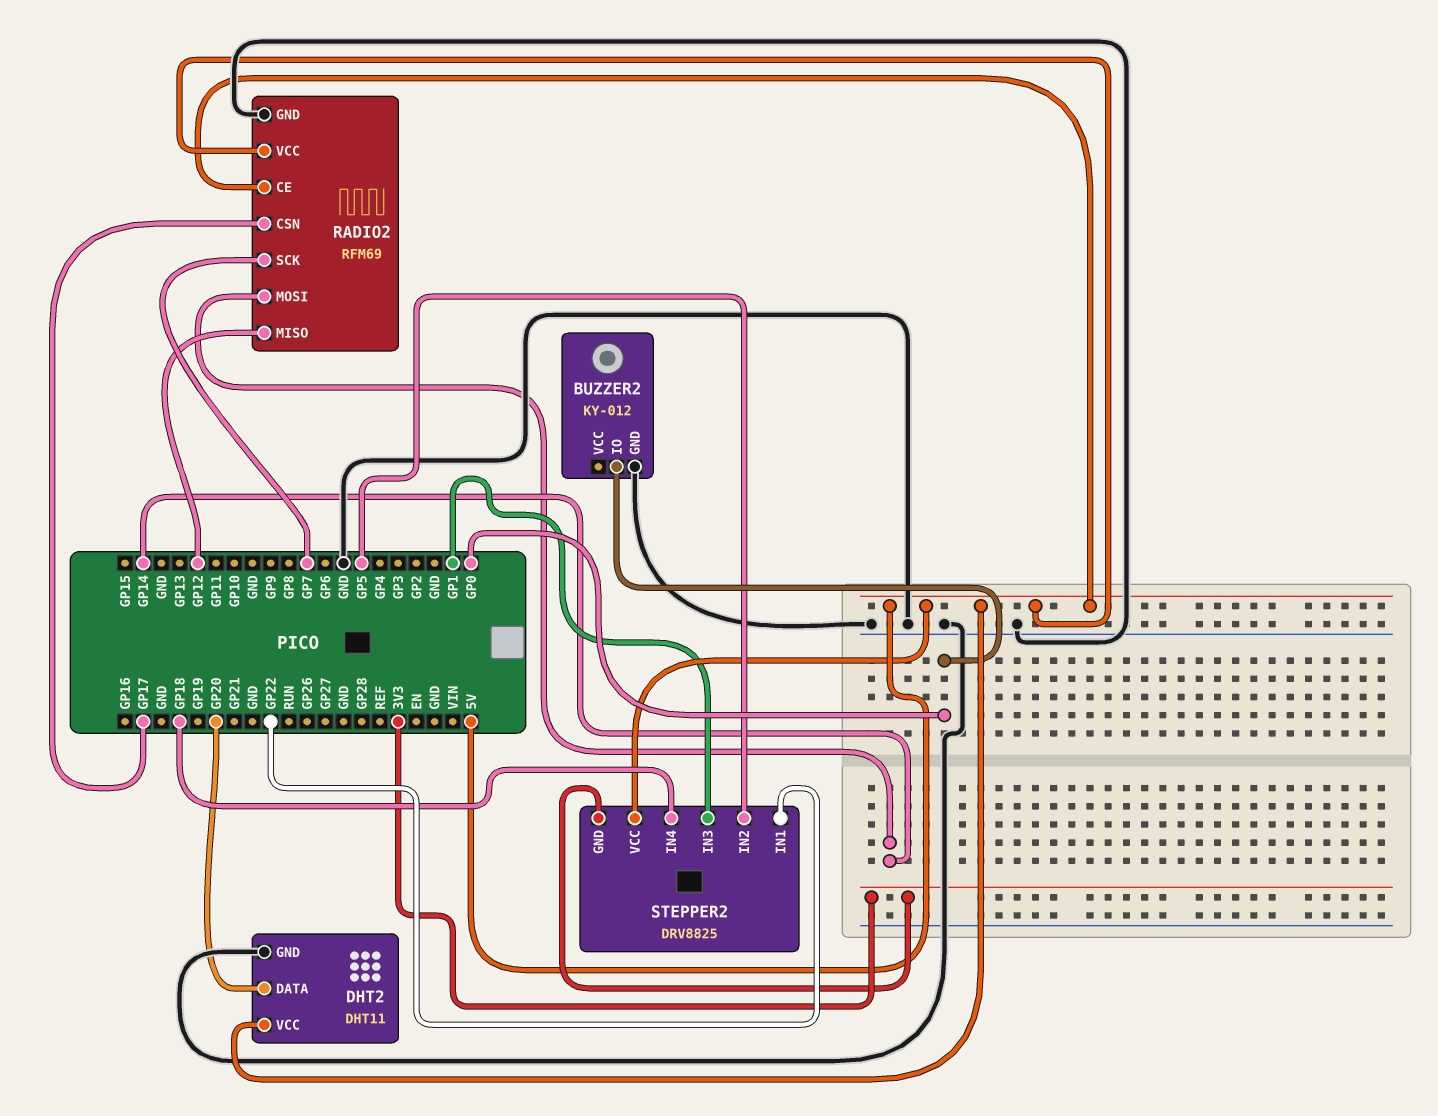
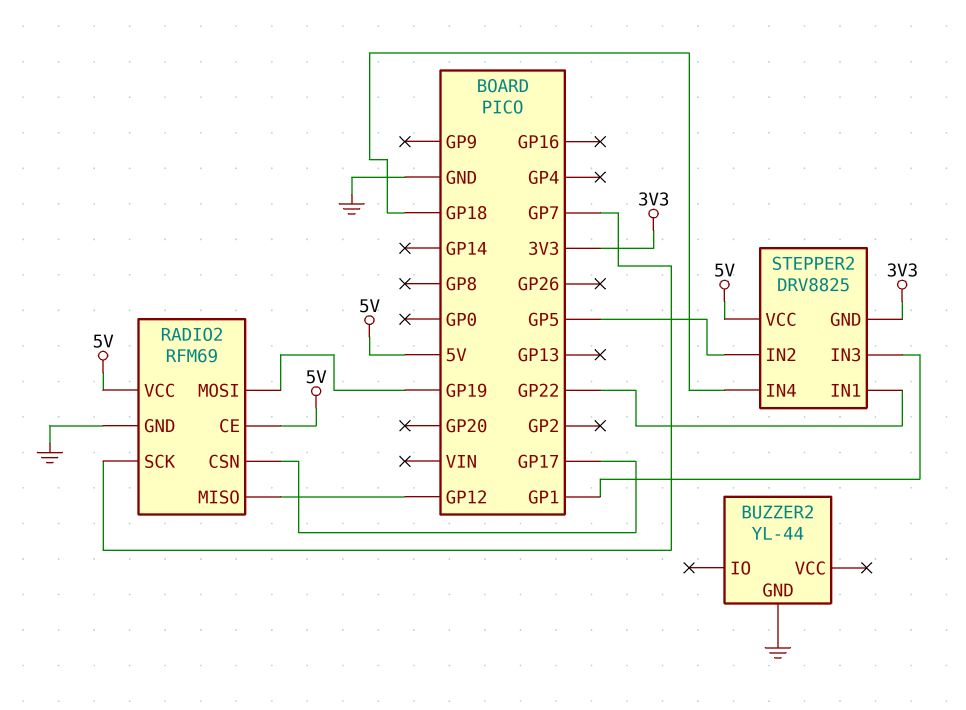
BUZZER2: KY-012 -> YL-44
BUZZER2 pin IO: GP0 -> none
DHT2: DHT11 -> none
DHT2 pin DATA: GP20 -> none
DHT2 pin GND: GND -> none
DHT2 pin VCC: 5V -> none
RADIO2 pin MOSI: GP14 -> GP19

